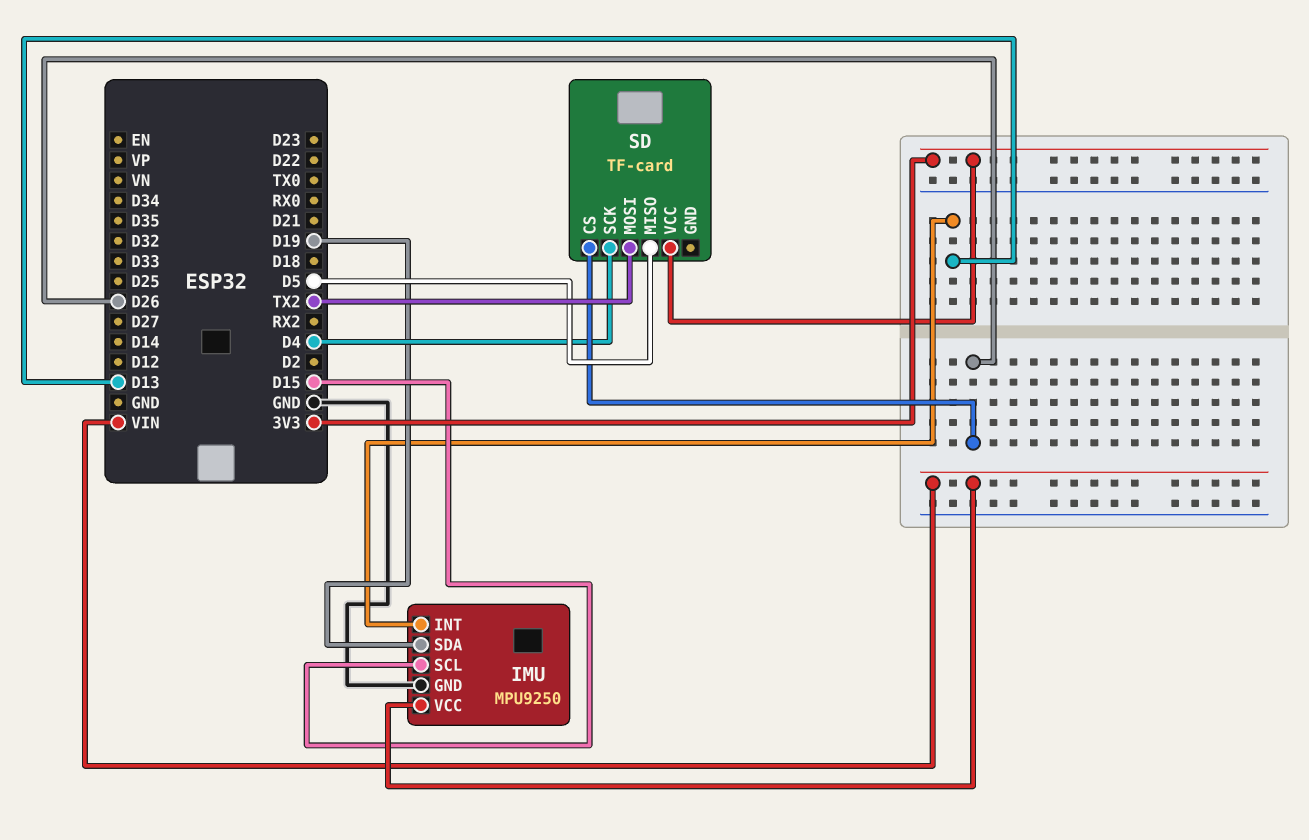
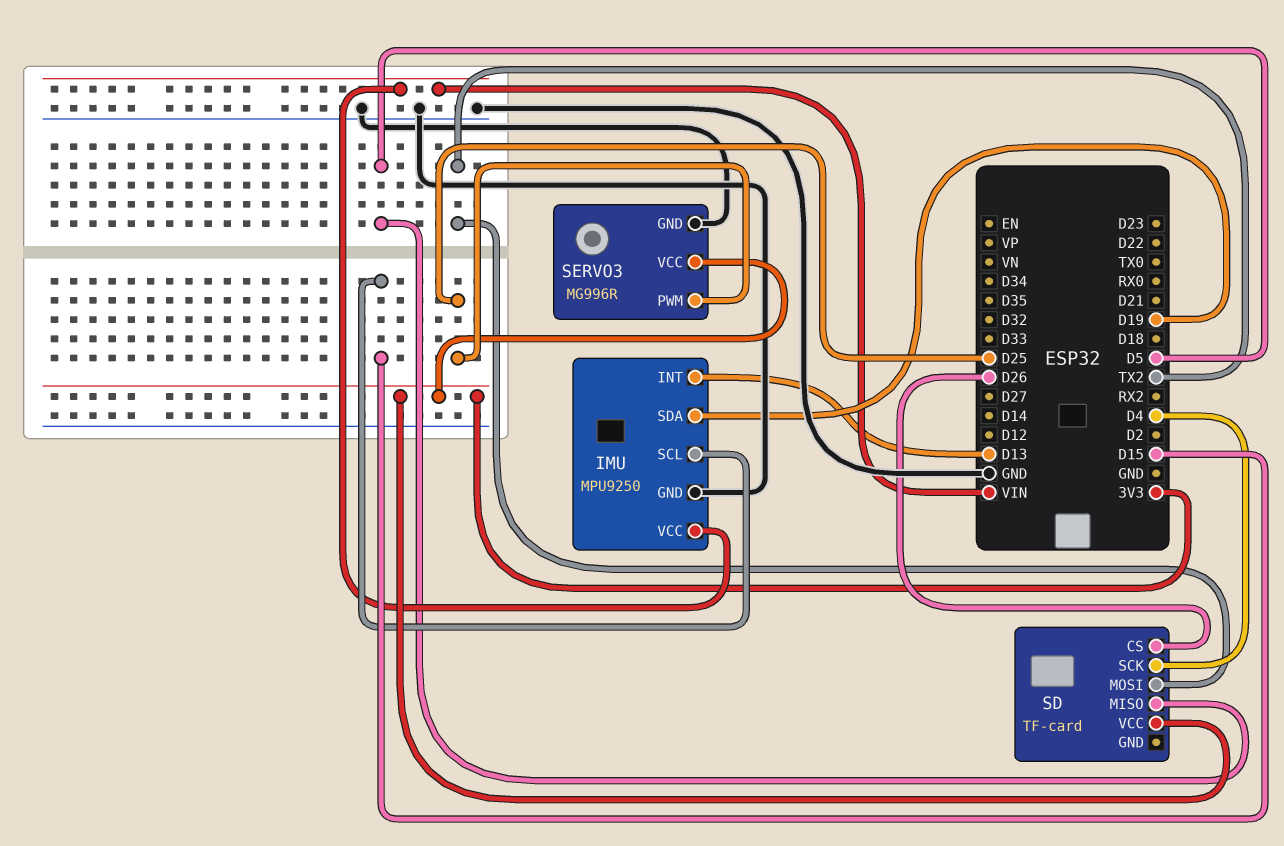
SERVO3: none -> MG996R
SERVO3 pin GND: none -> GND
SERVO3 pin PWM: none -> D25
SERVO3 pin VCC: none -> 3V3

